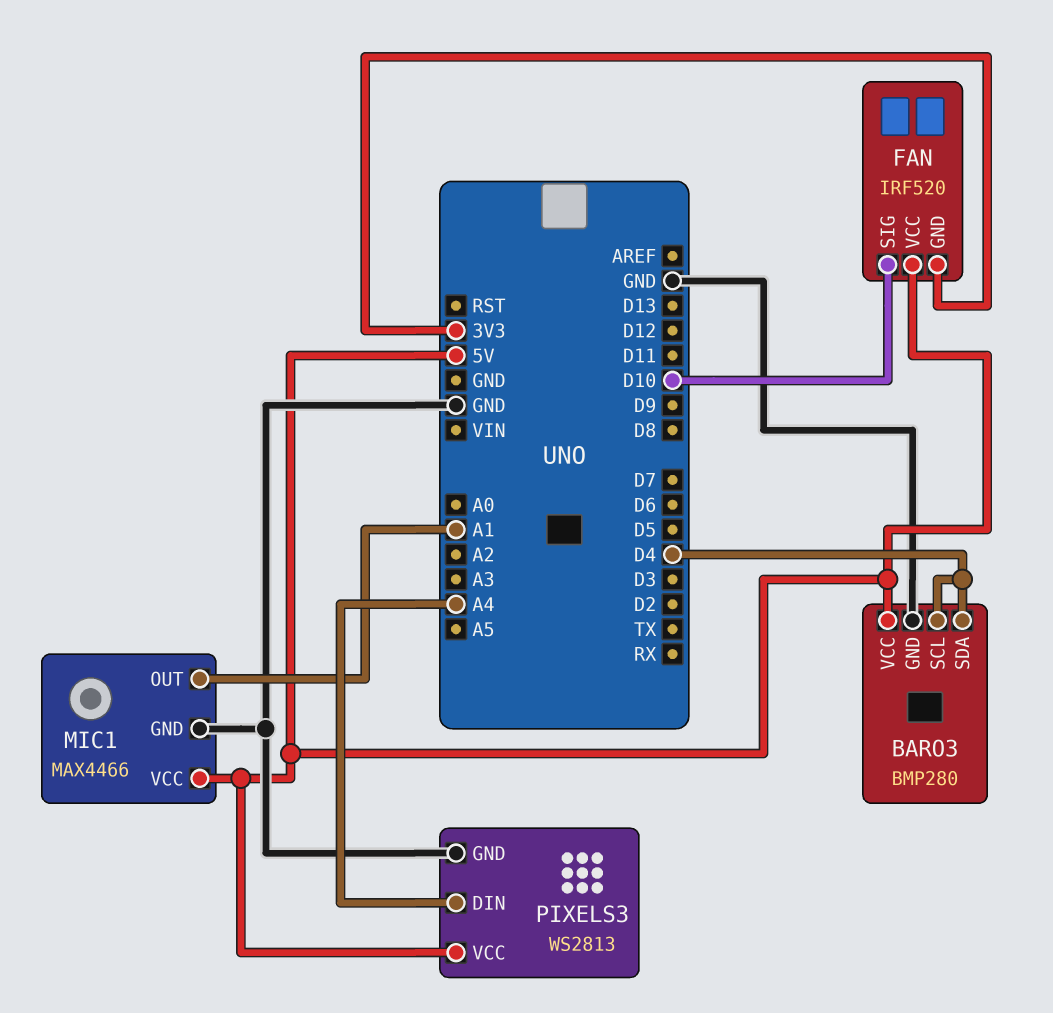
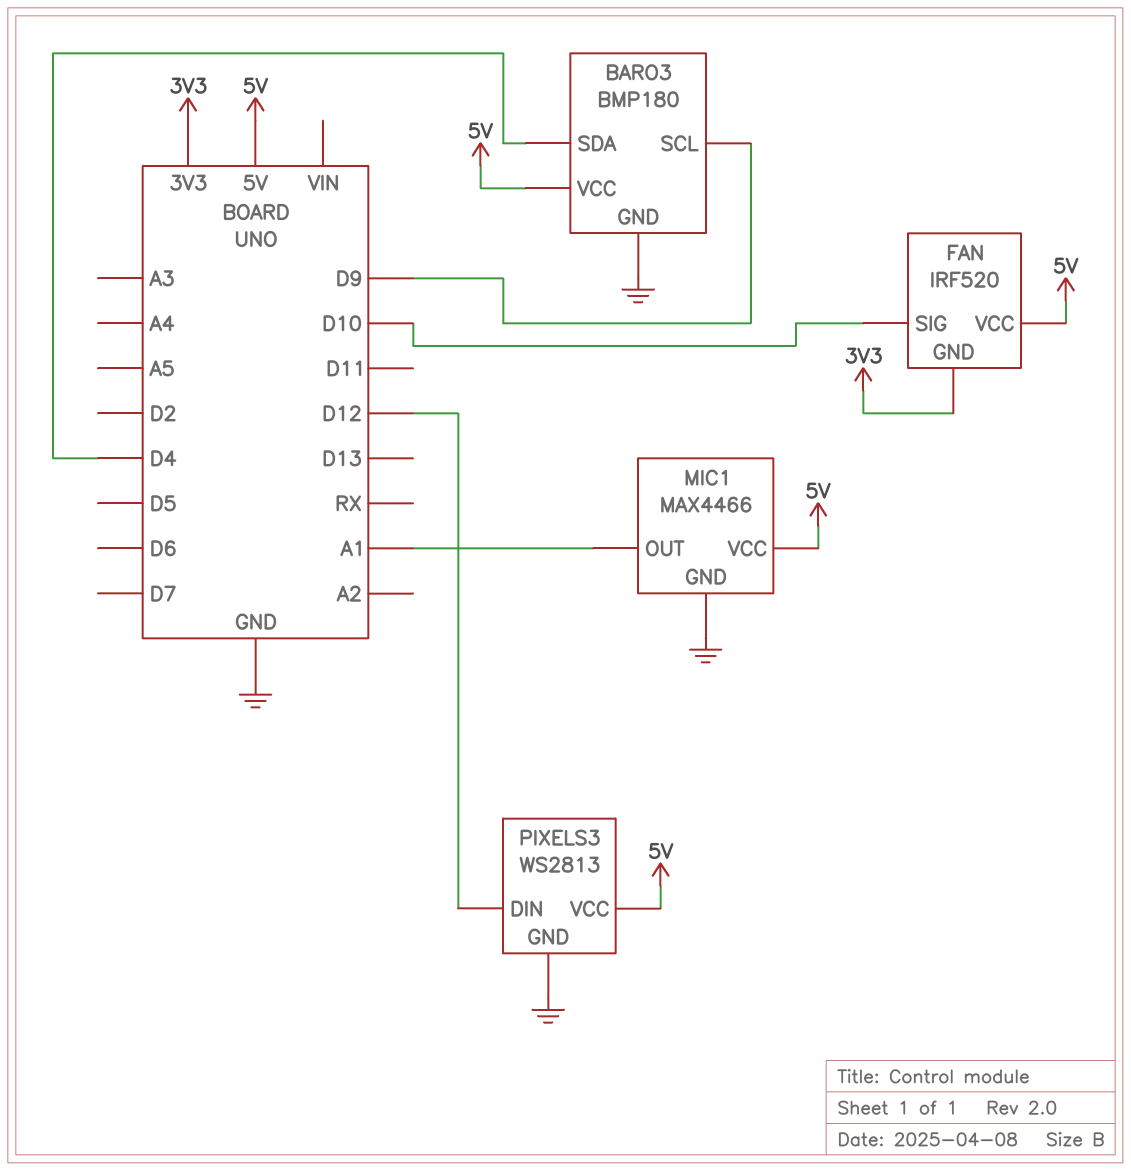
BARO3: BMP280 -> BMP180
BARO3 pin SCL: D4 -> D9
PIXELS3 pin DIN: A4 -> D12

